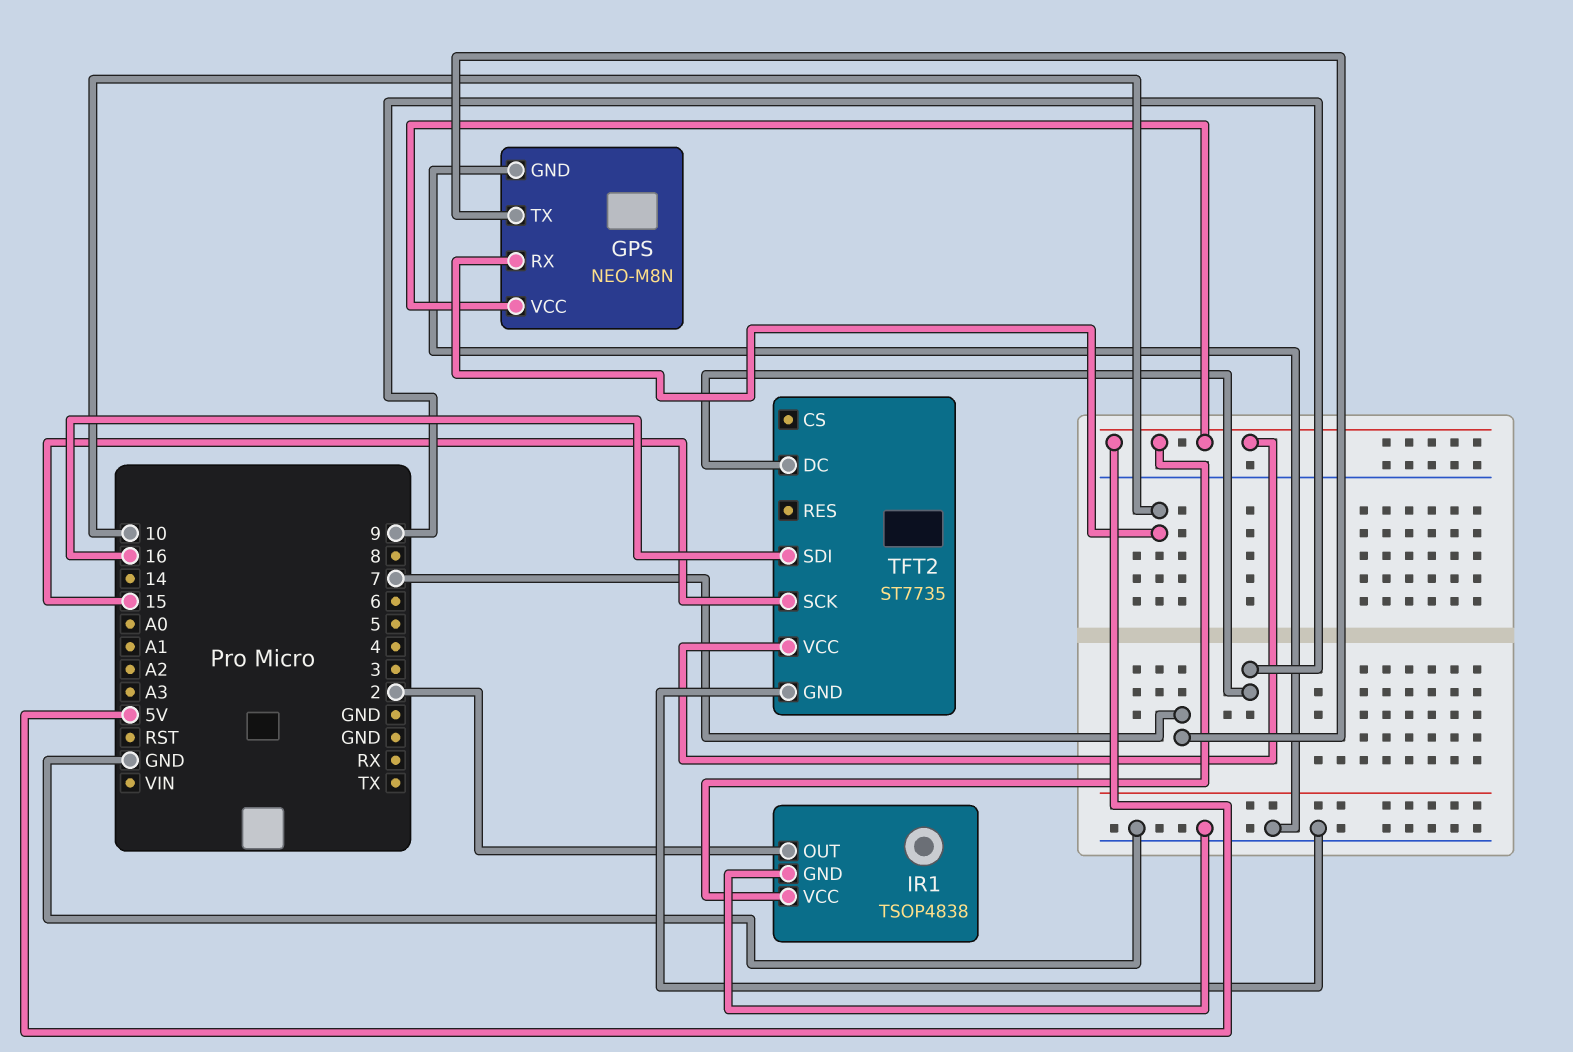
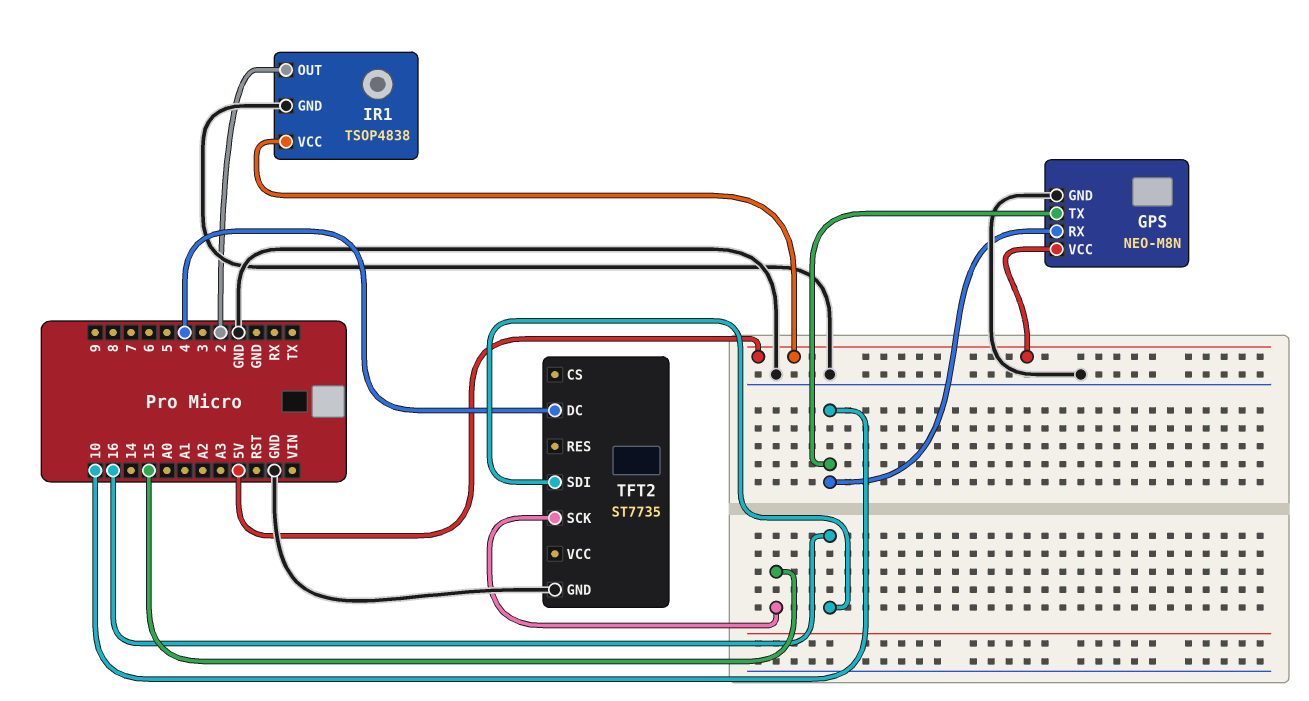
GPS pin TX: 7 -> 10
TFT2 pin DC: 9 -> 4
TFT2 pin VCC: 5V -> none

